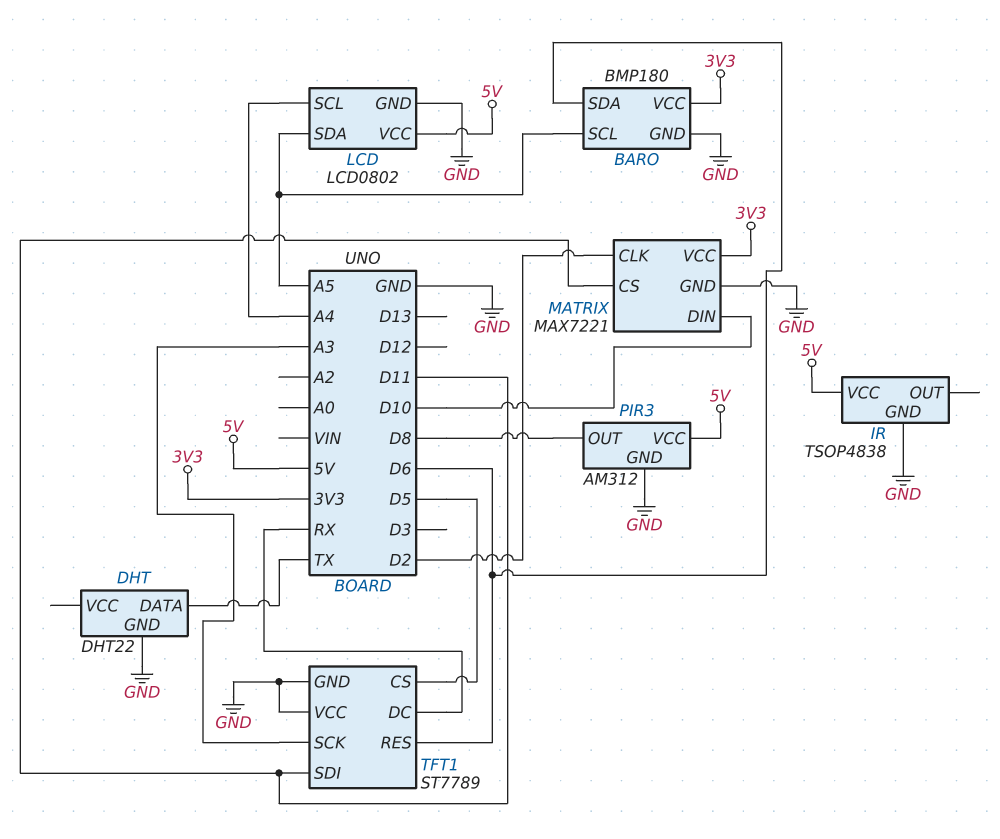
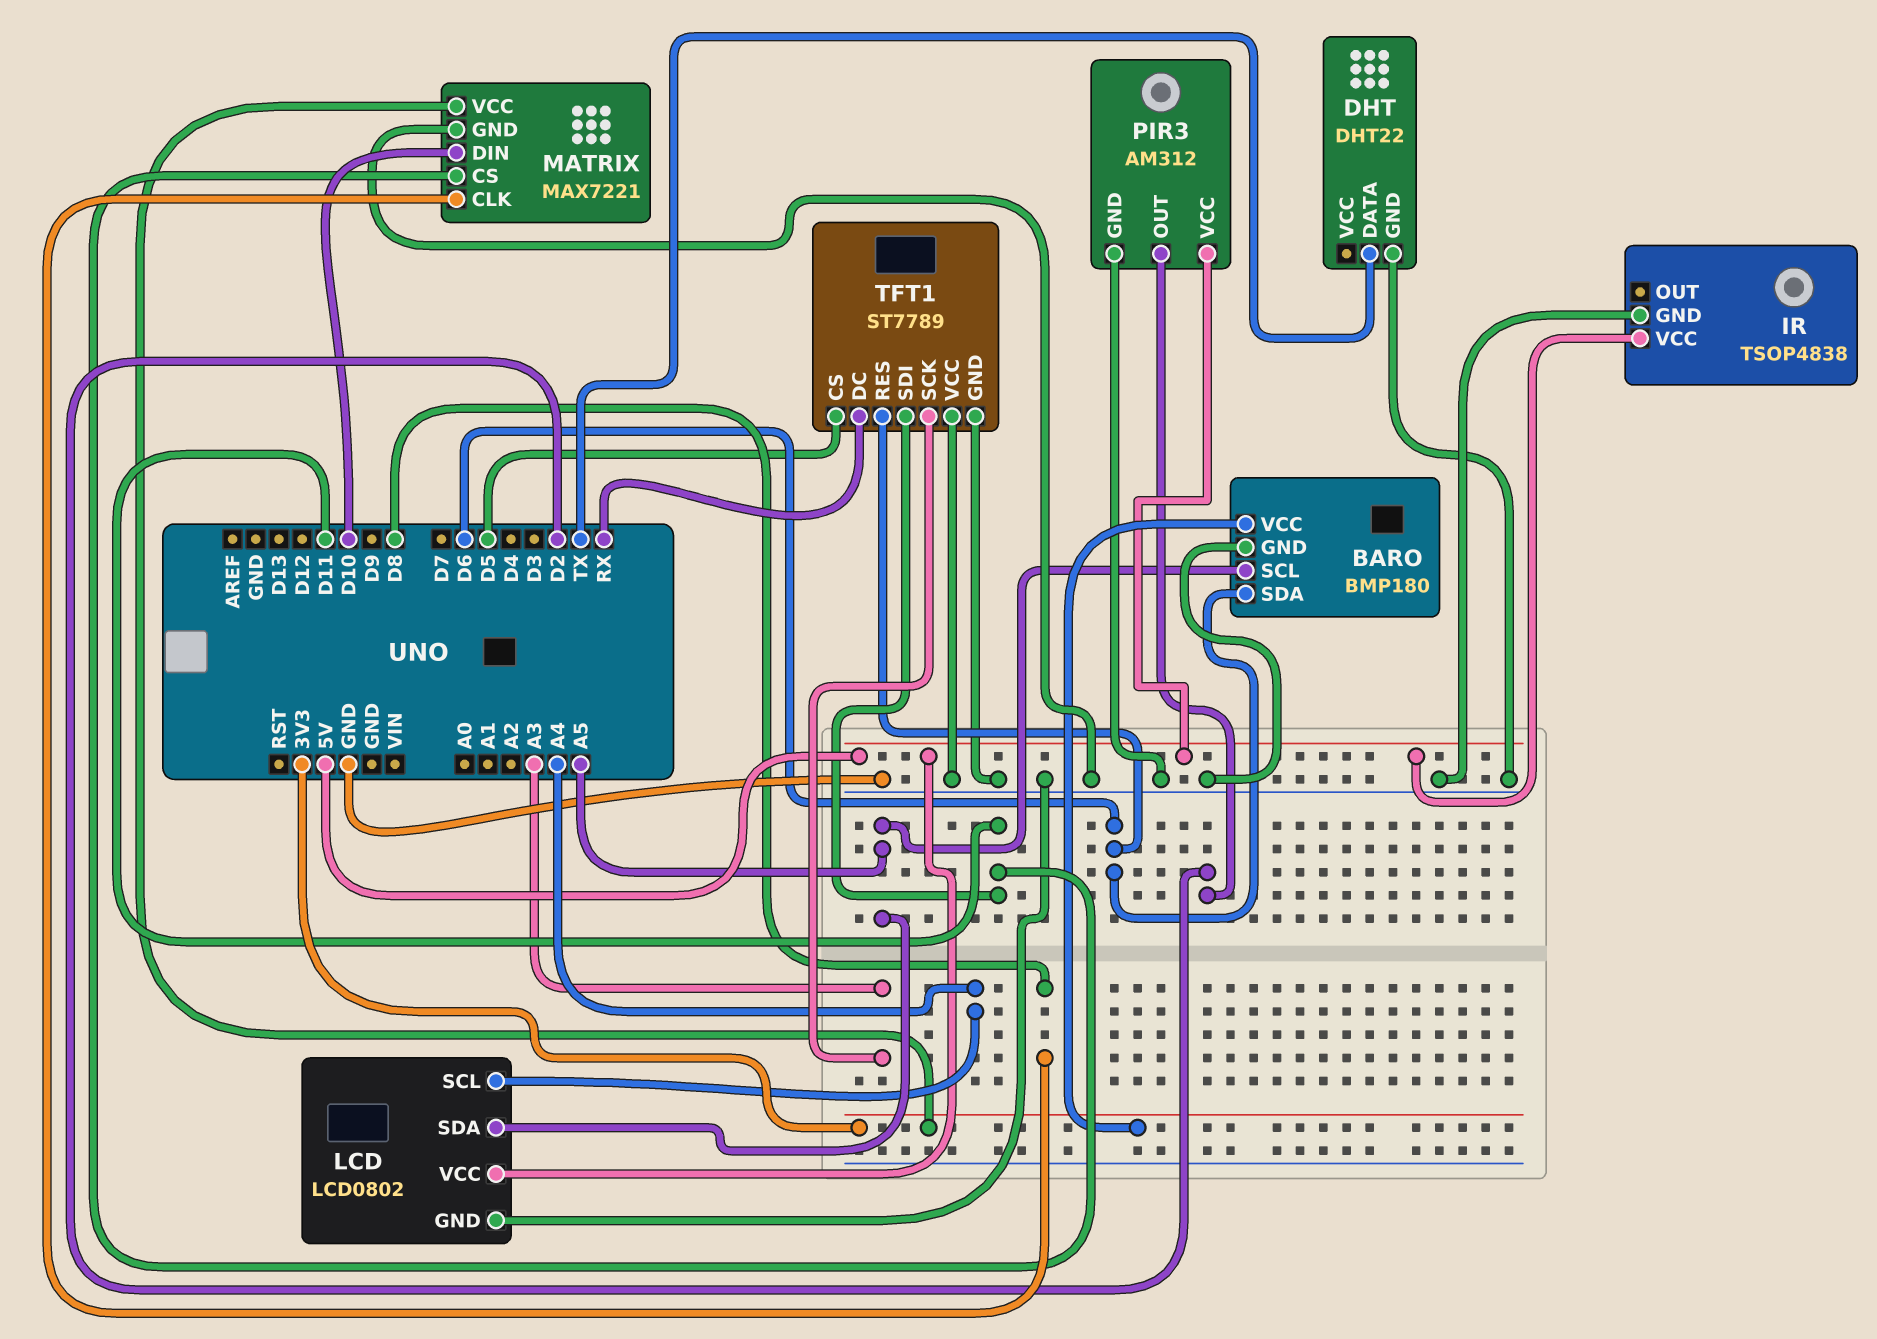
MATRIX pin CLK: D2 -> D8
PIR3 pin OUT: D8 -> D2

